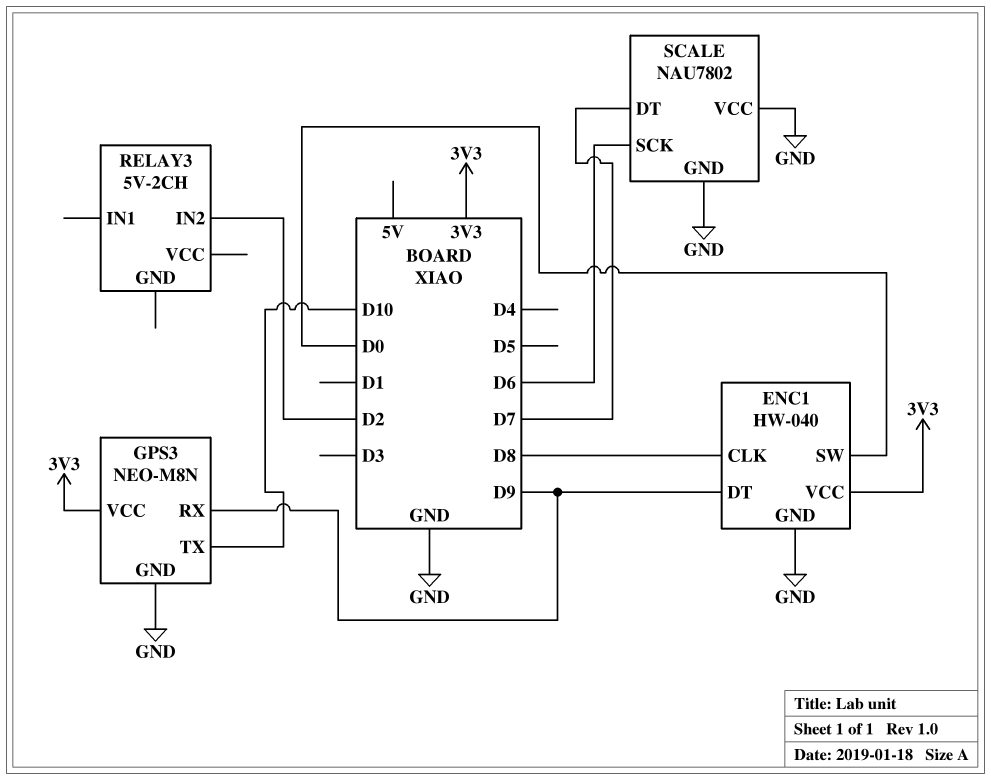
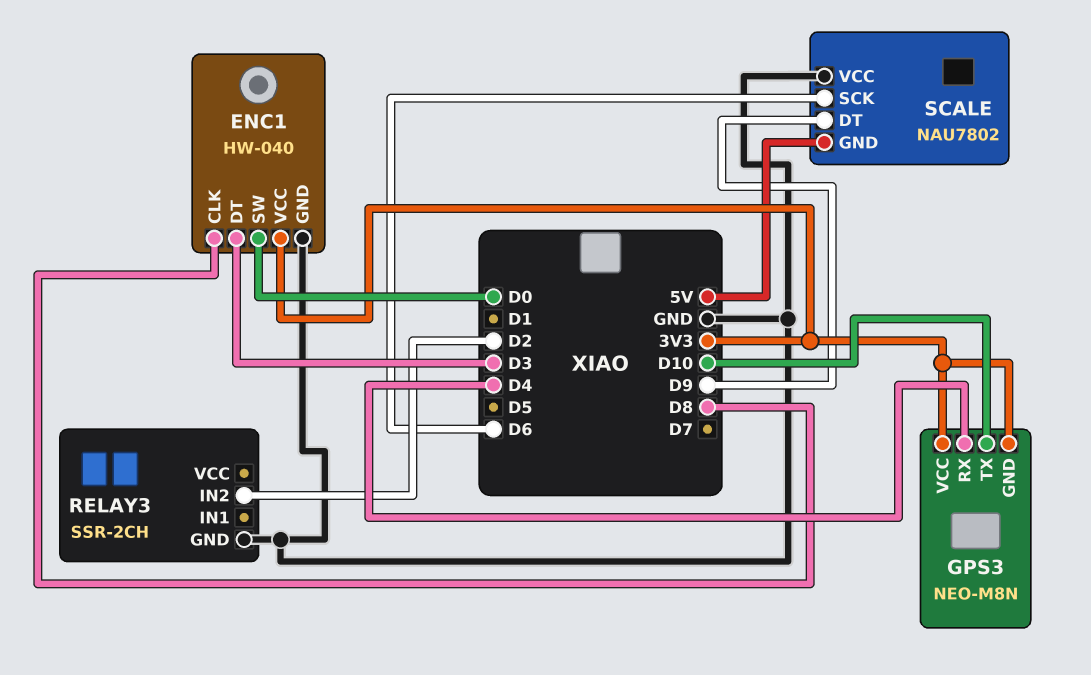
ENC1 pin DT: D9 -> D3
GPS3 pin GND: GND -> 3V3
GPS3 pin RX: D9 -> D4
RELAY3: 5V-2CH -> SSR-2CH
RELAY3 pin GND: none -> GND
SCALE pin DT: D7 -> D9
SCALE pin GND: GND -> 5V

